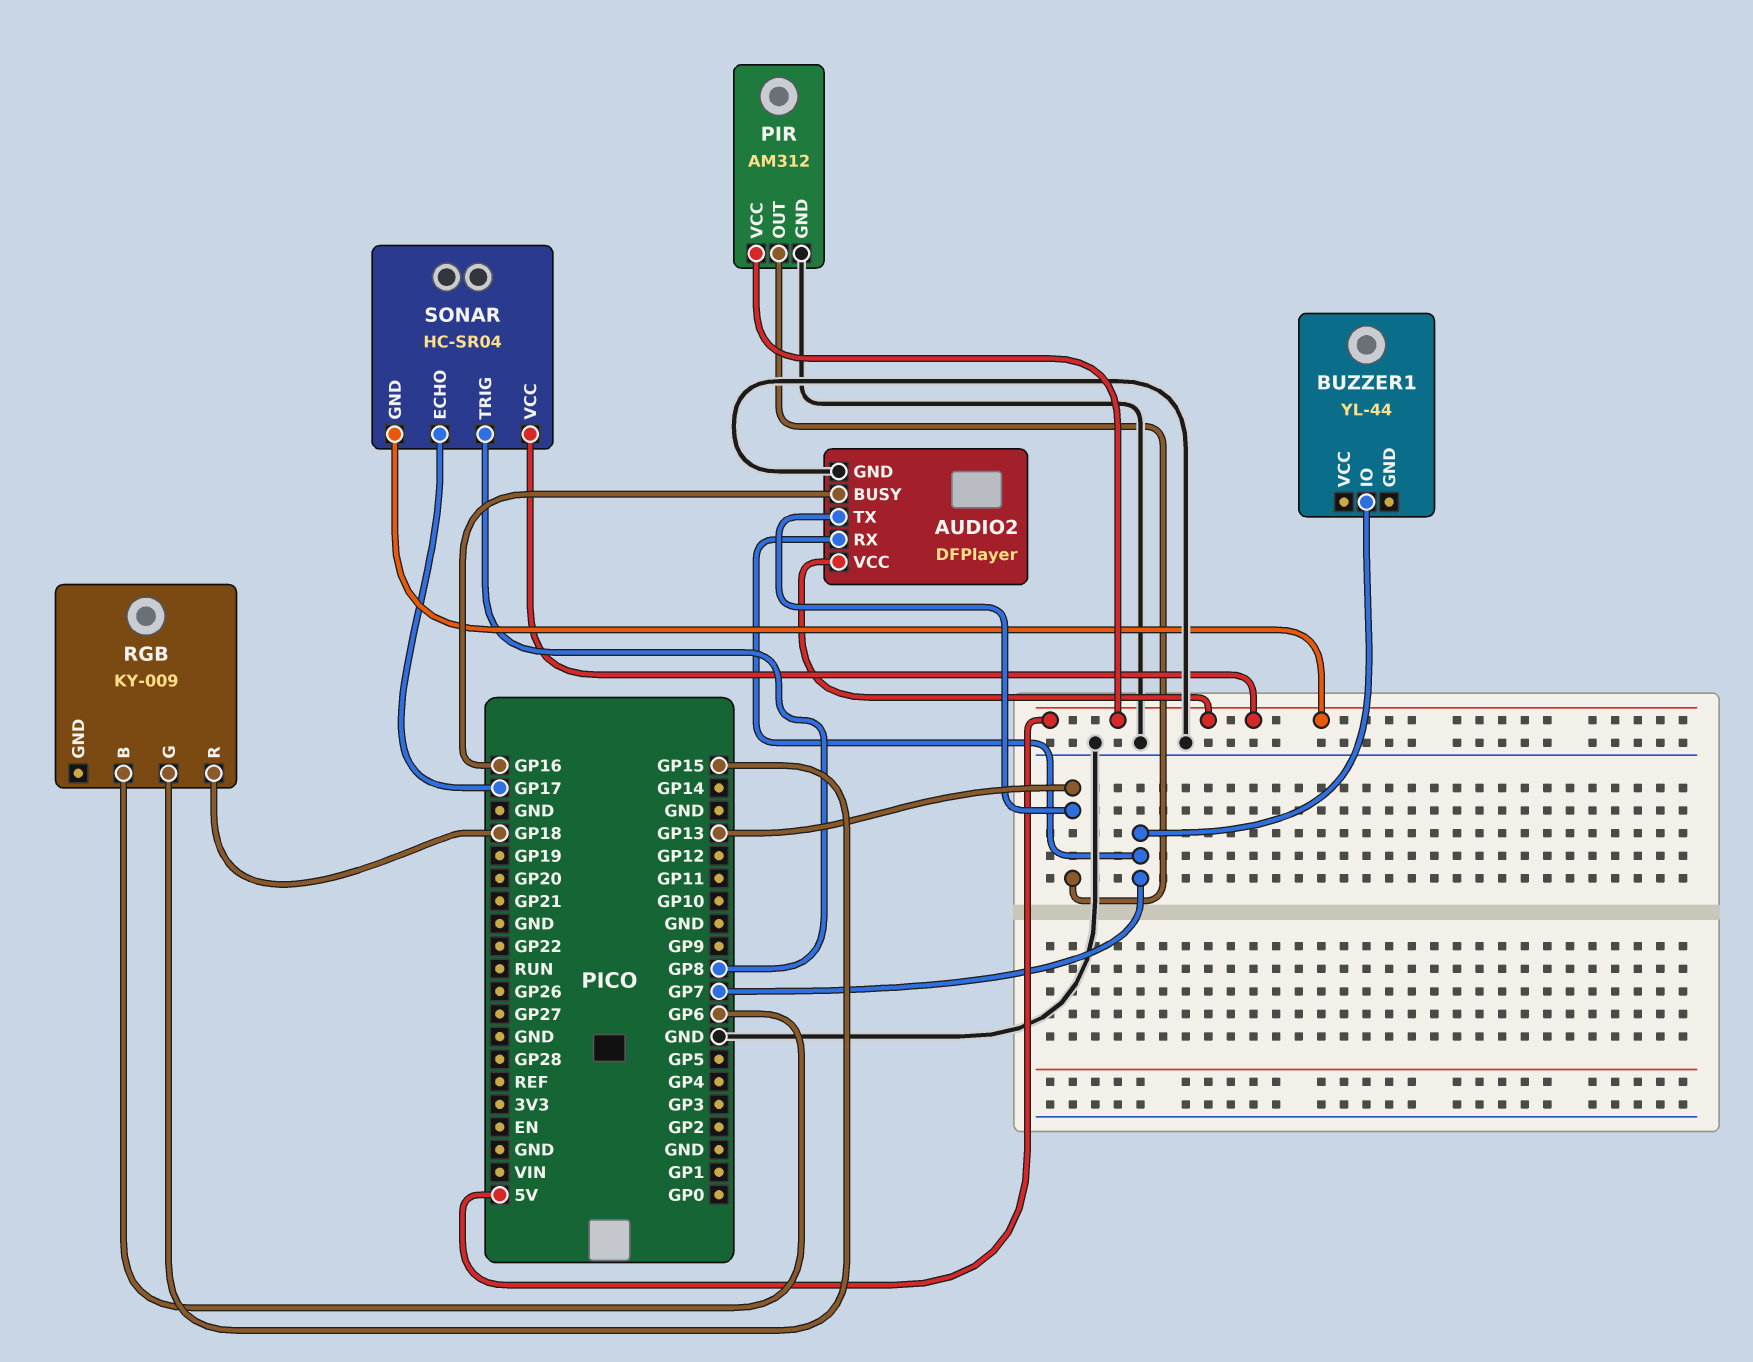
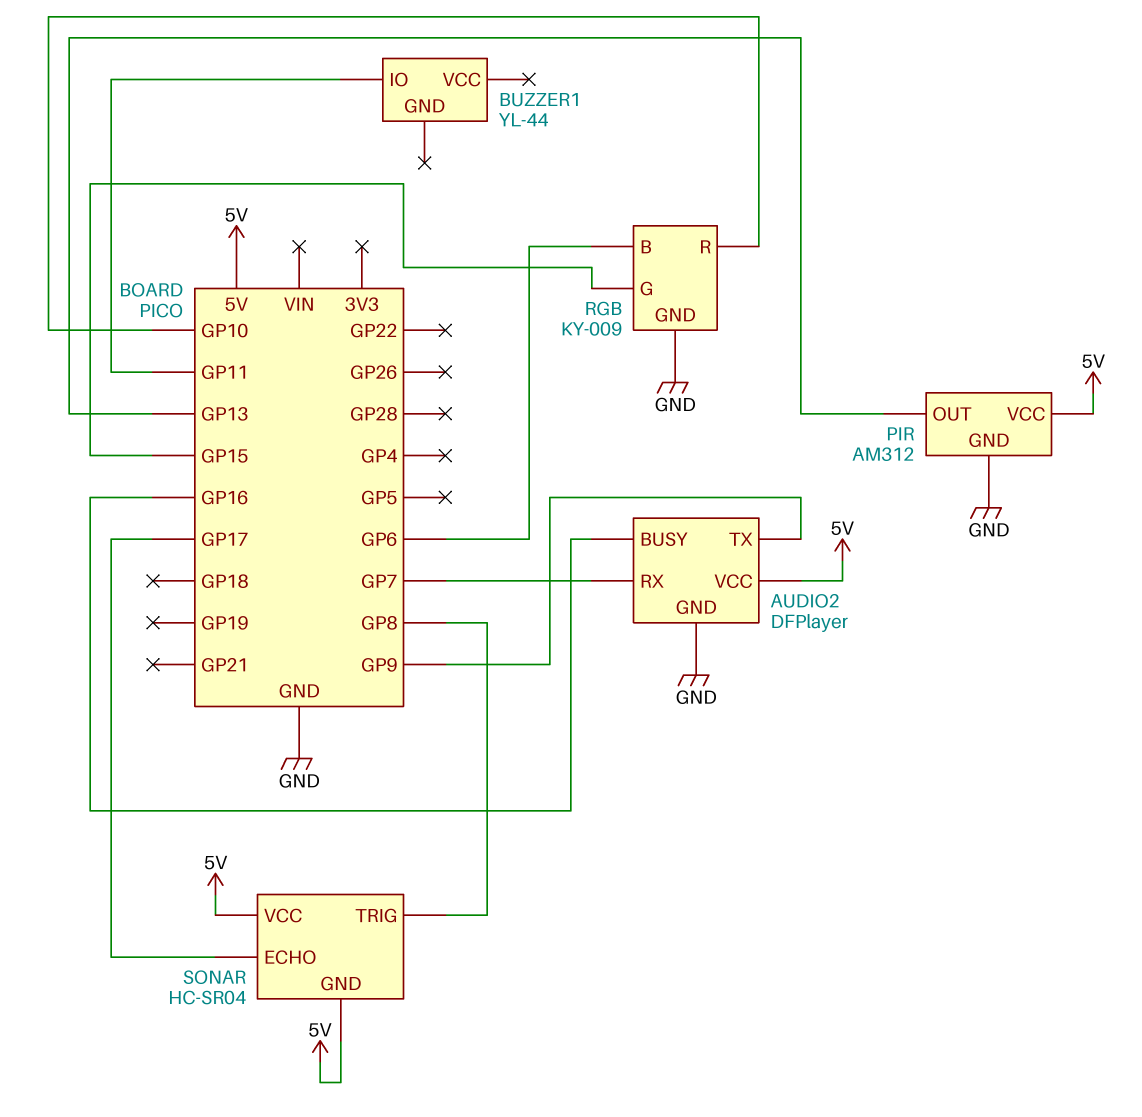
AUDIO2 pin TX: GP13 -> GP9
BUZZER1 pin IO: GP7 -> GP11
RGB pin GND: none -> GND
RGB pin R: GP18 -> GP10

